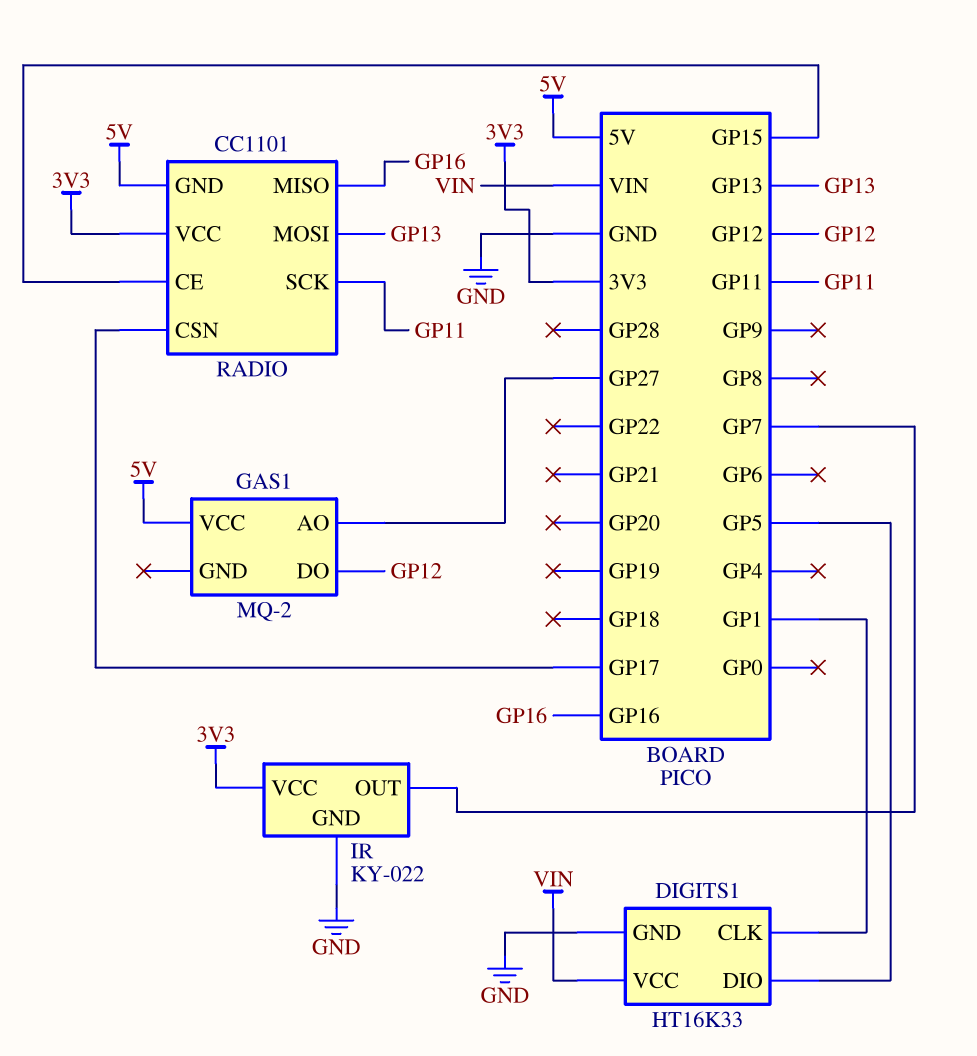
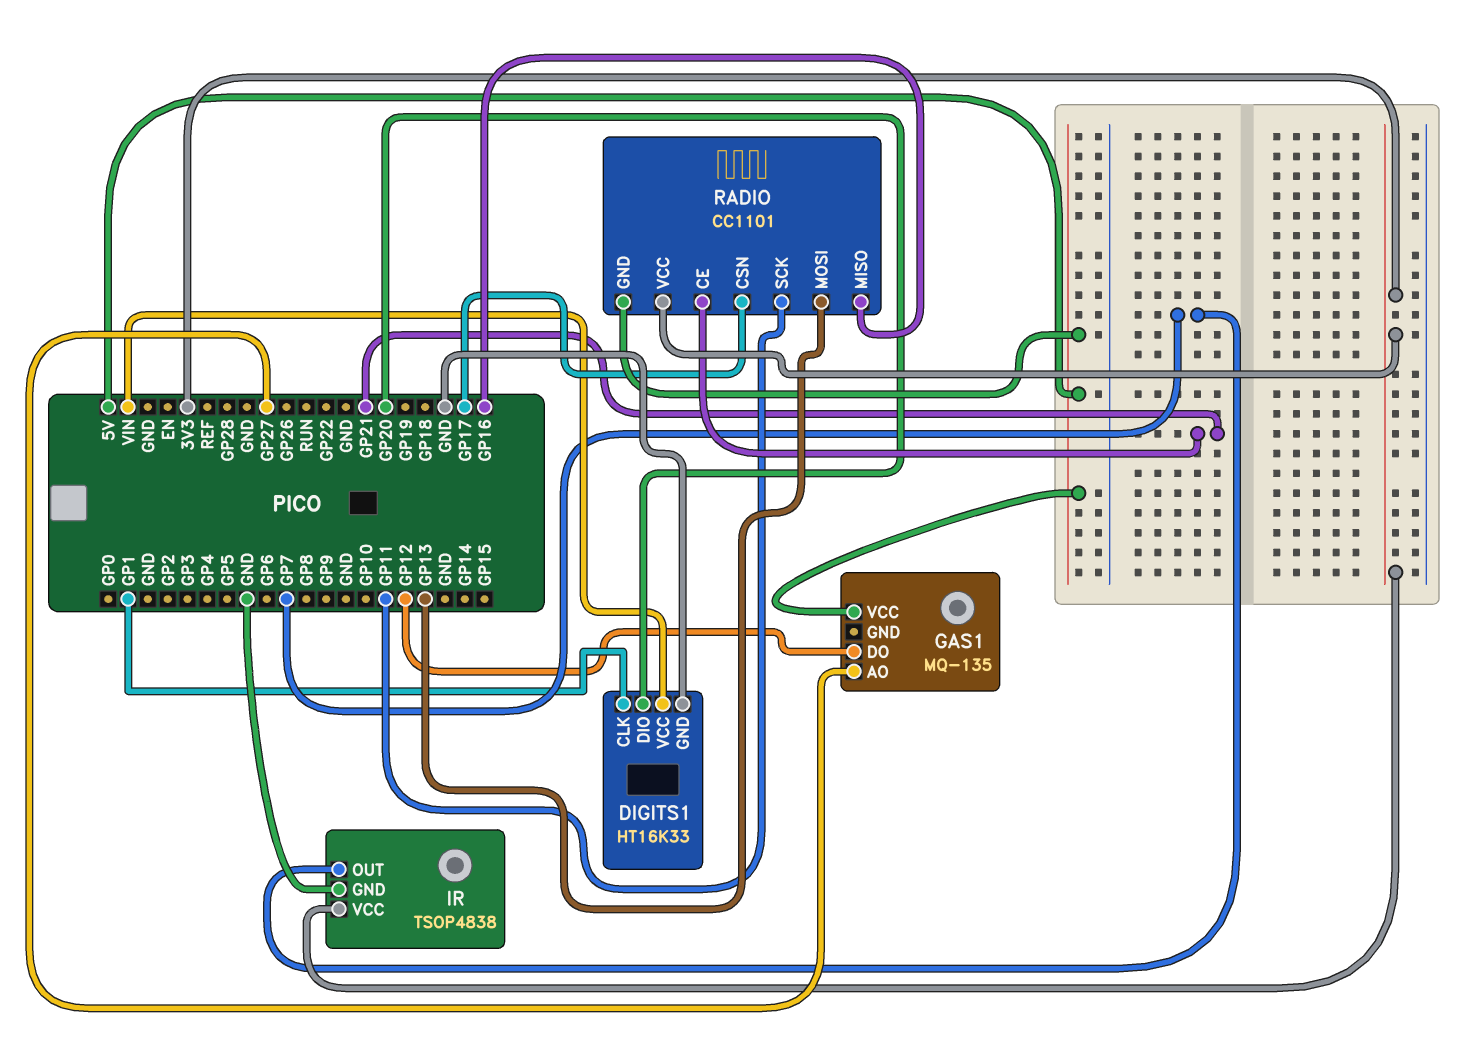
DIGITS1 pin DIO: GP5 -> GP20
GAS1: MQ-2 -> MQ-135
IR: KY-022 -> TSOP4838
RADIO pin CE: GP15 -> GP21

